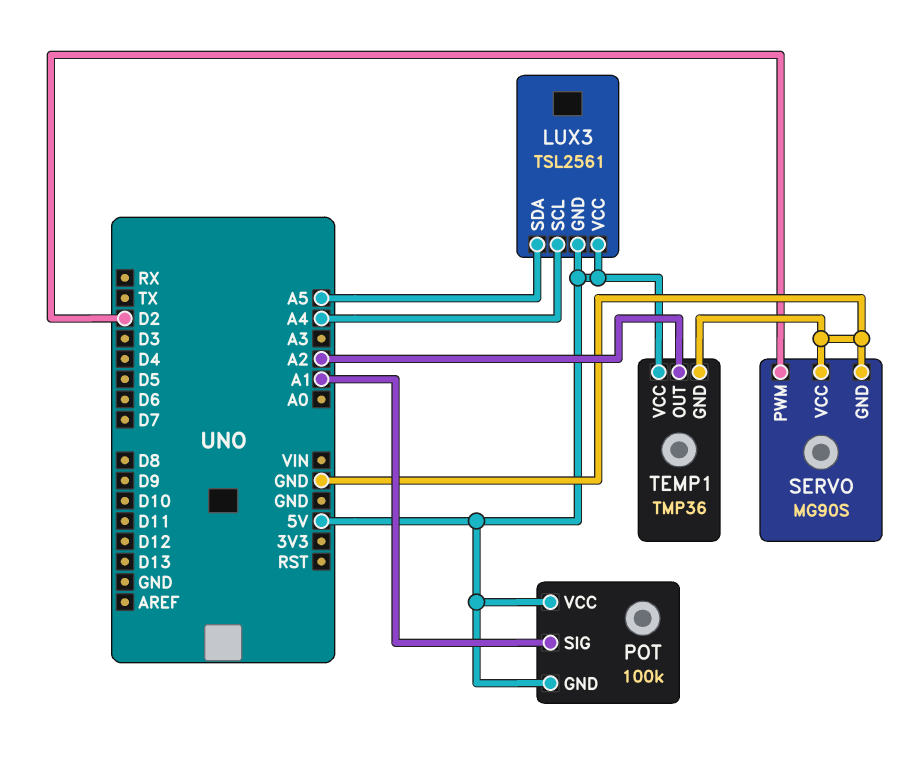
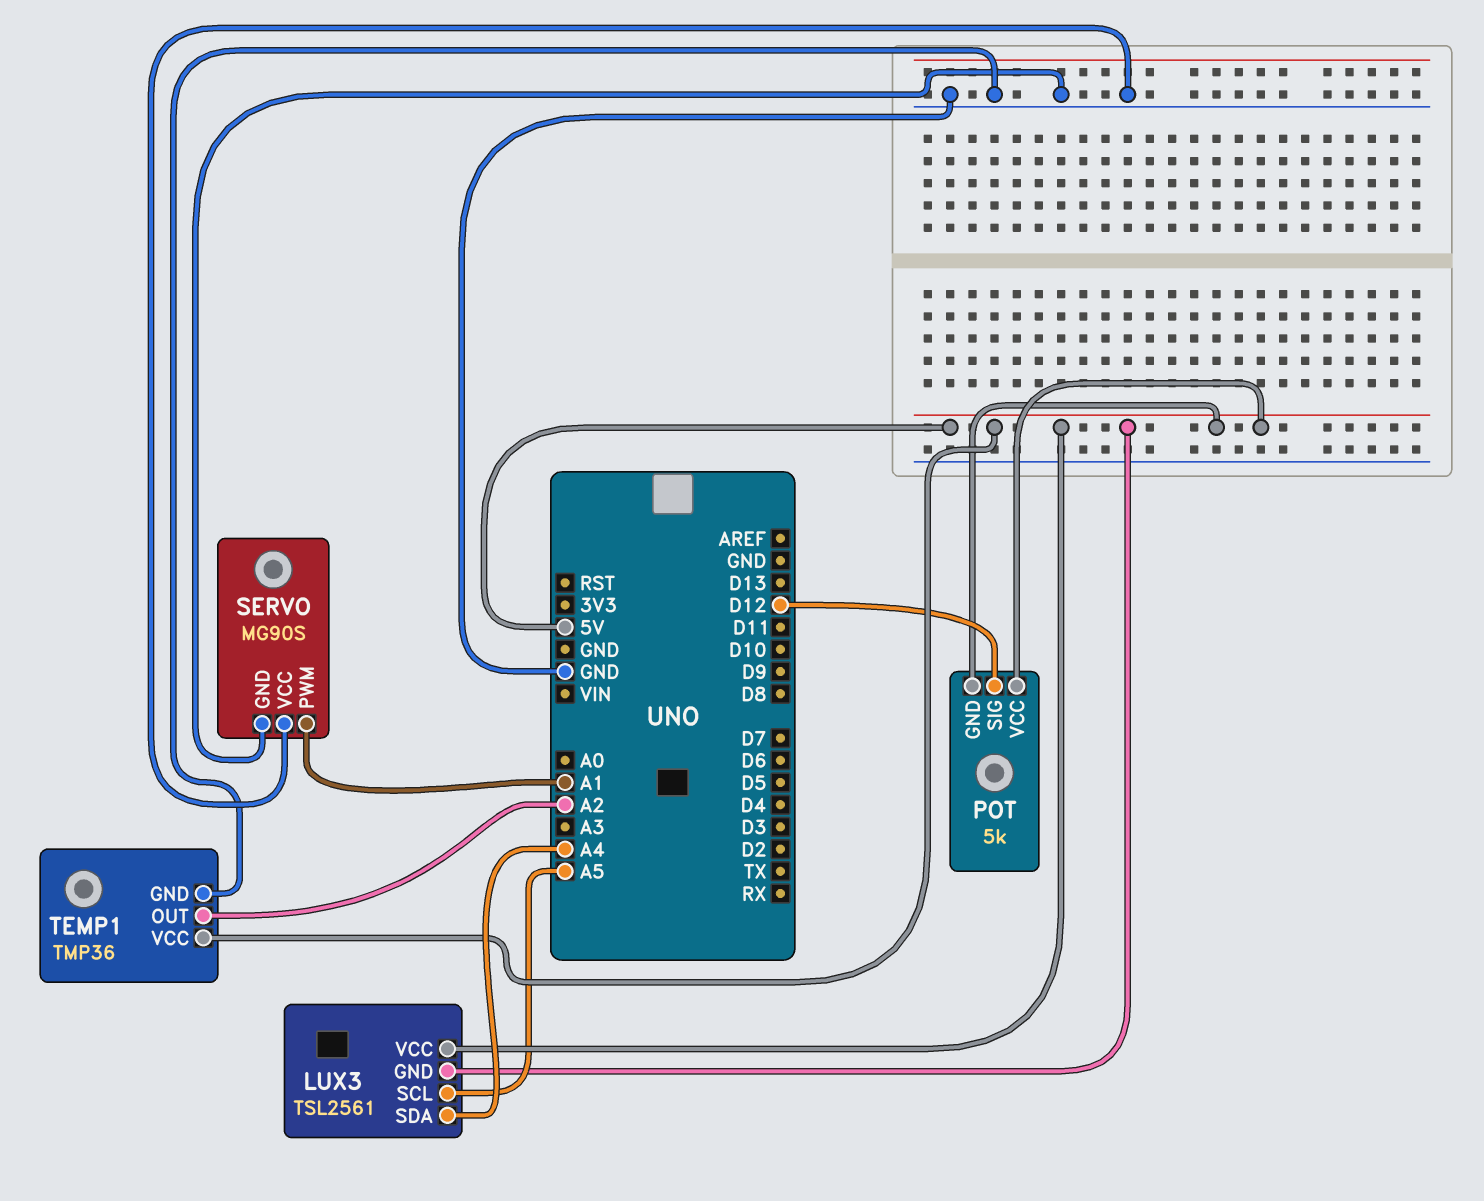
LUX3 pin SCL: A4 -> A5
LUX3 pin SDA: A5 -> A4
POT: 100k -> 5k
POT pin SIG: A1 -> D12
SERVO pin PWM: D2 -> A1

